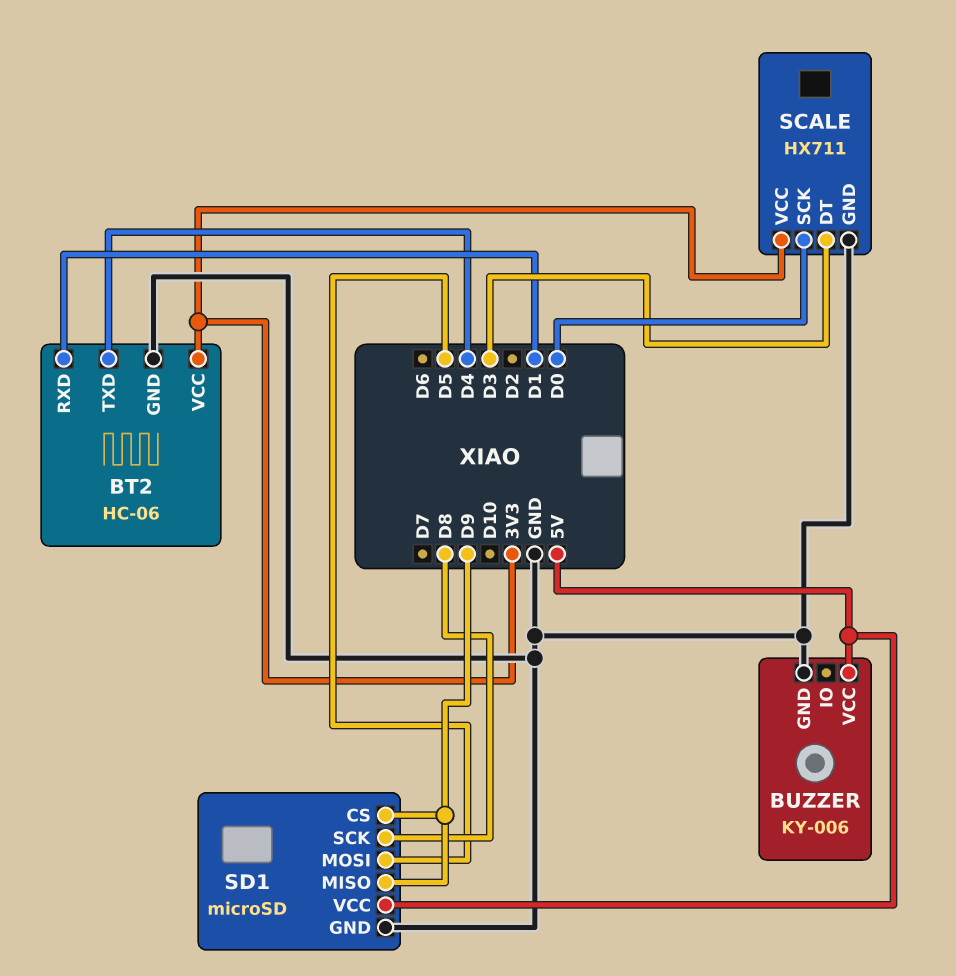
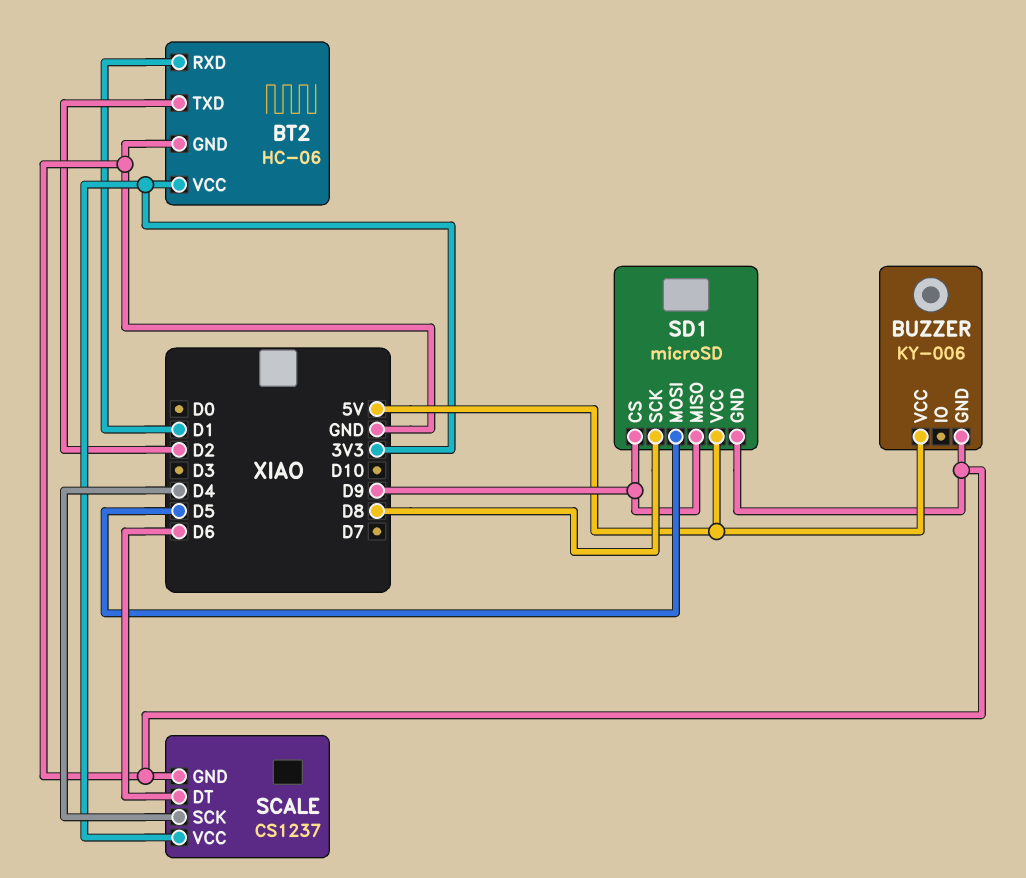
BT2 pin TXD: D4 -> D2
SCALE: HX711 -> CS1237
SCALE pin DT: D3 -> D6
SCALE pin SCK: D0 -> D4

